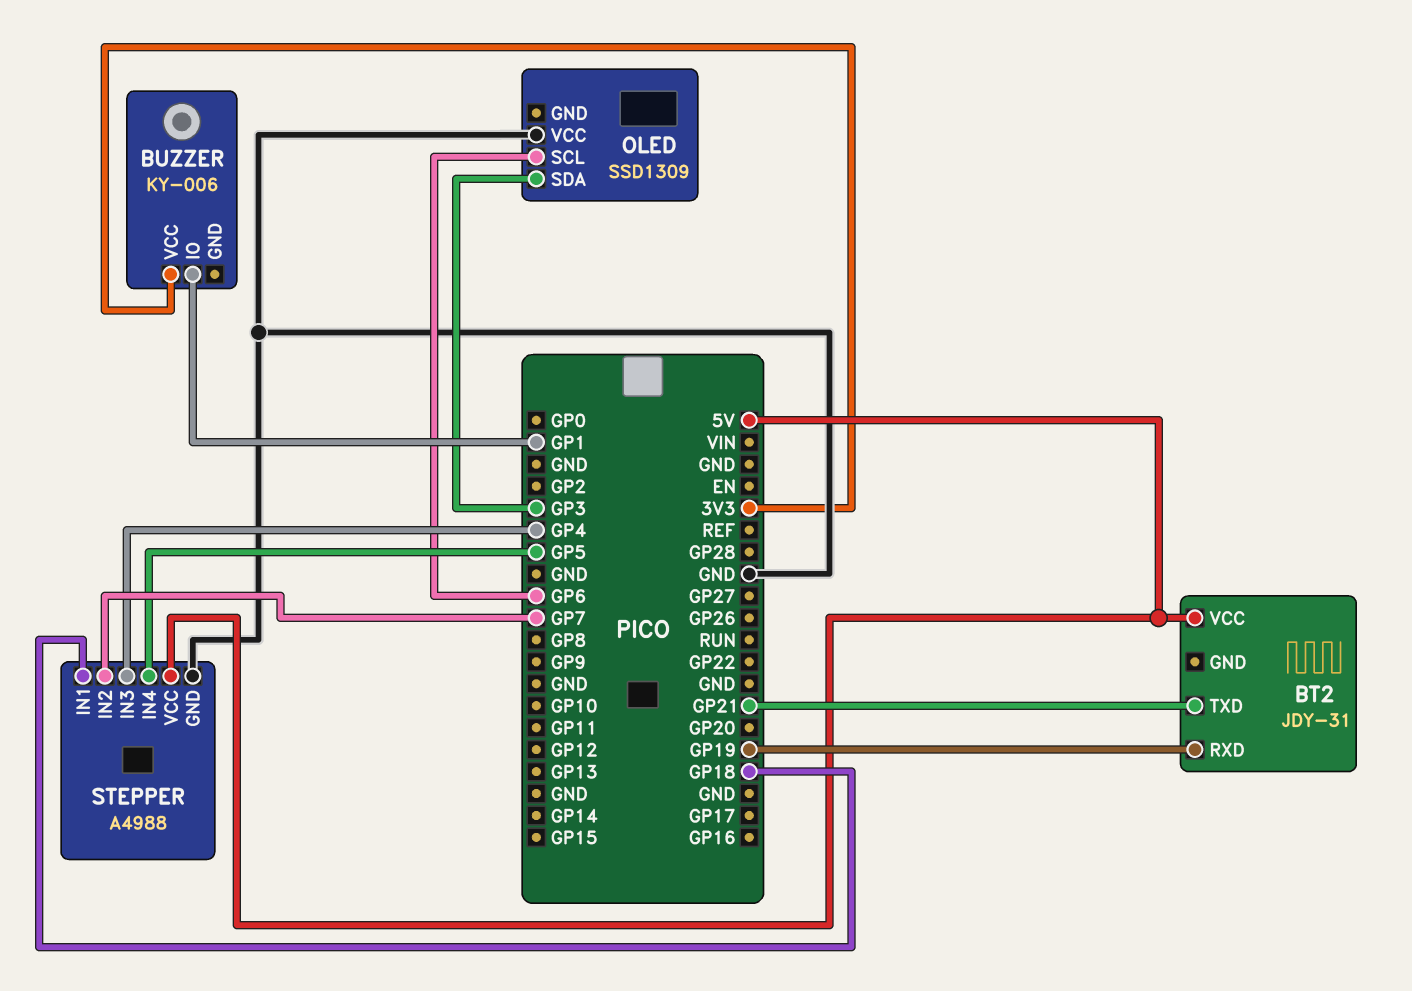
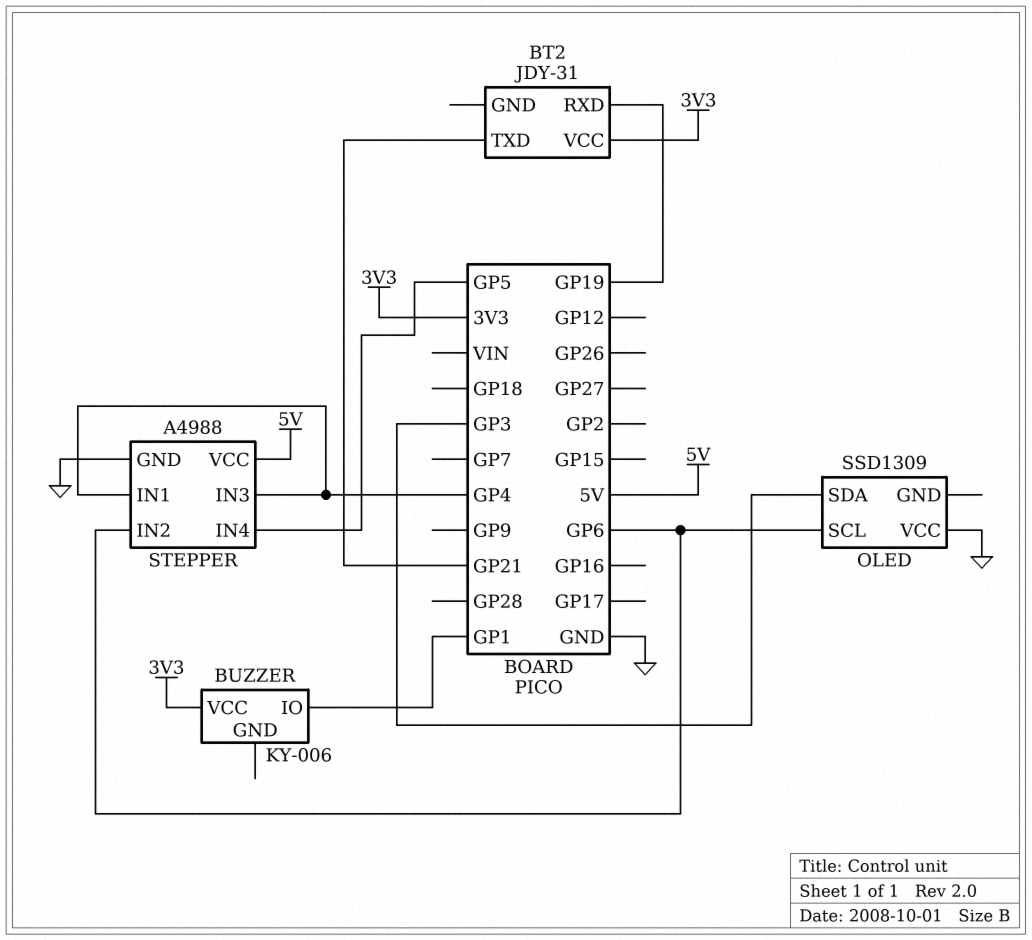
BT2 pin VCC: 5V -> 3V3
STEPPER pin IN1: GP18 -> GP4
STEPPER pin IN2: GP7 -> GP6

